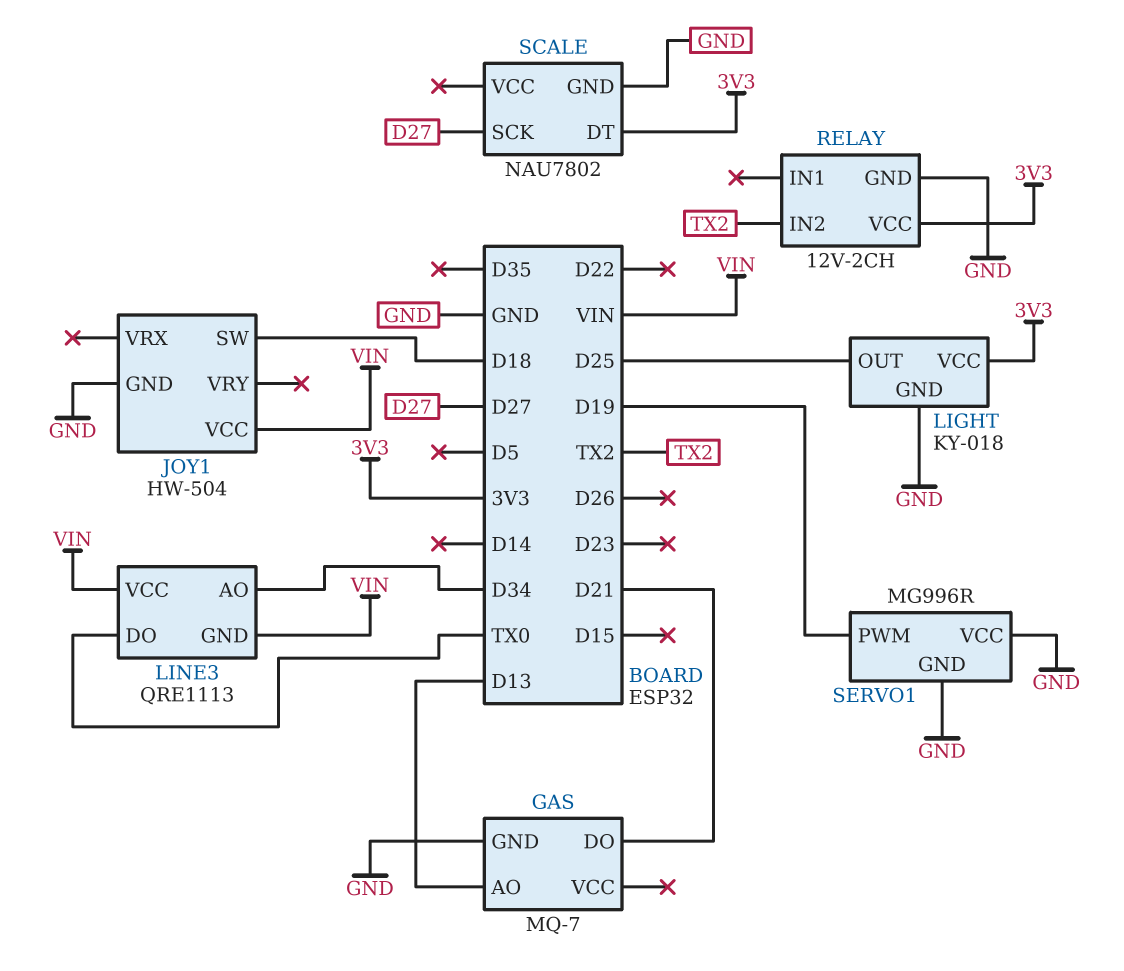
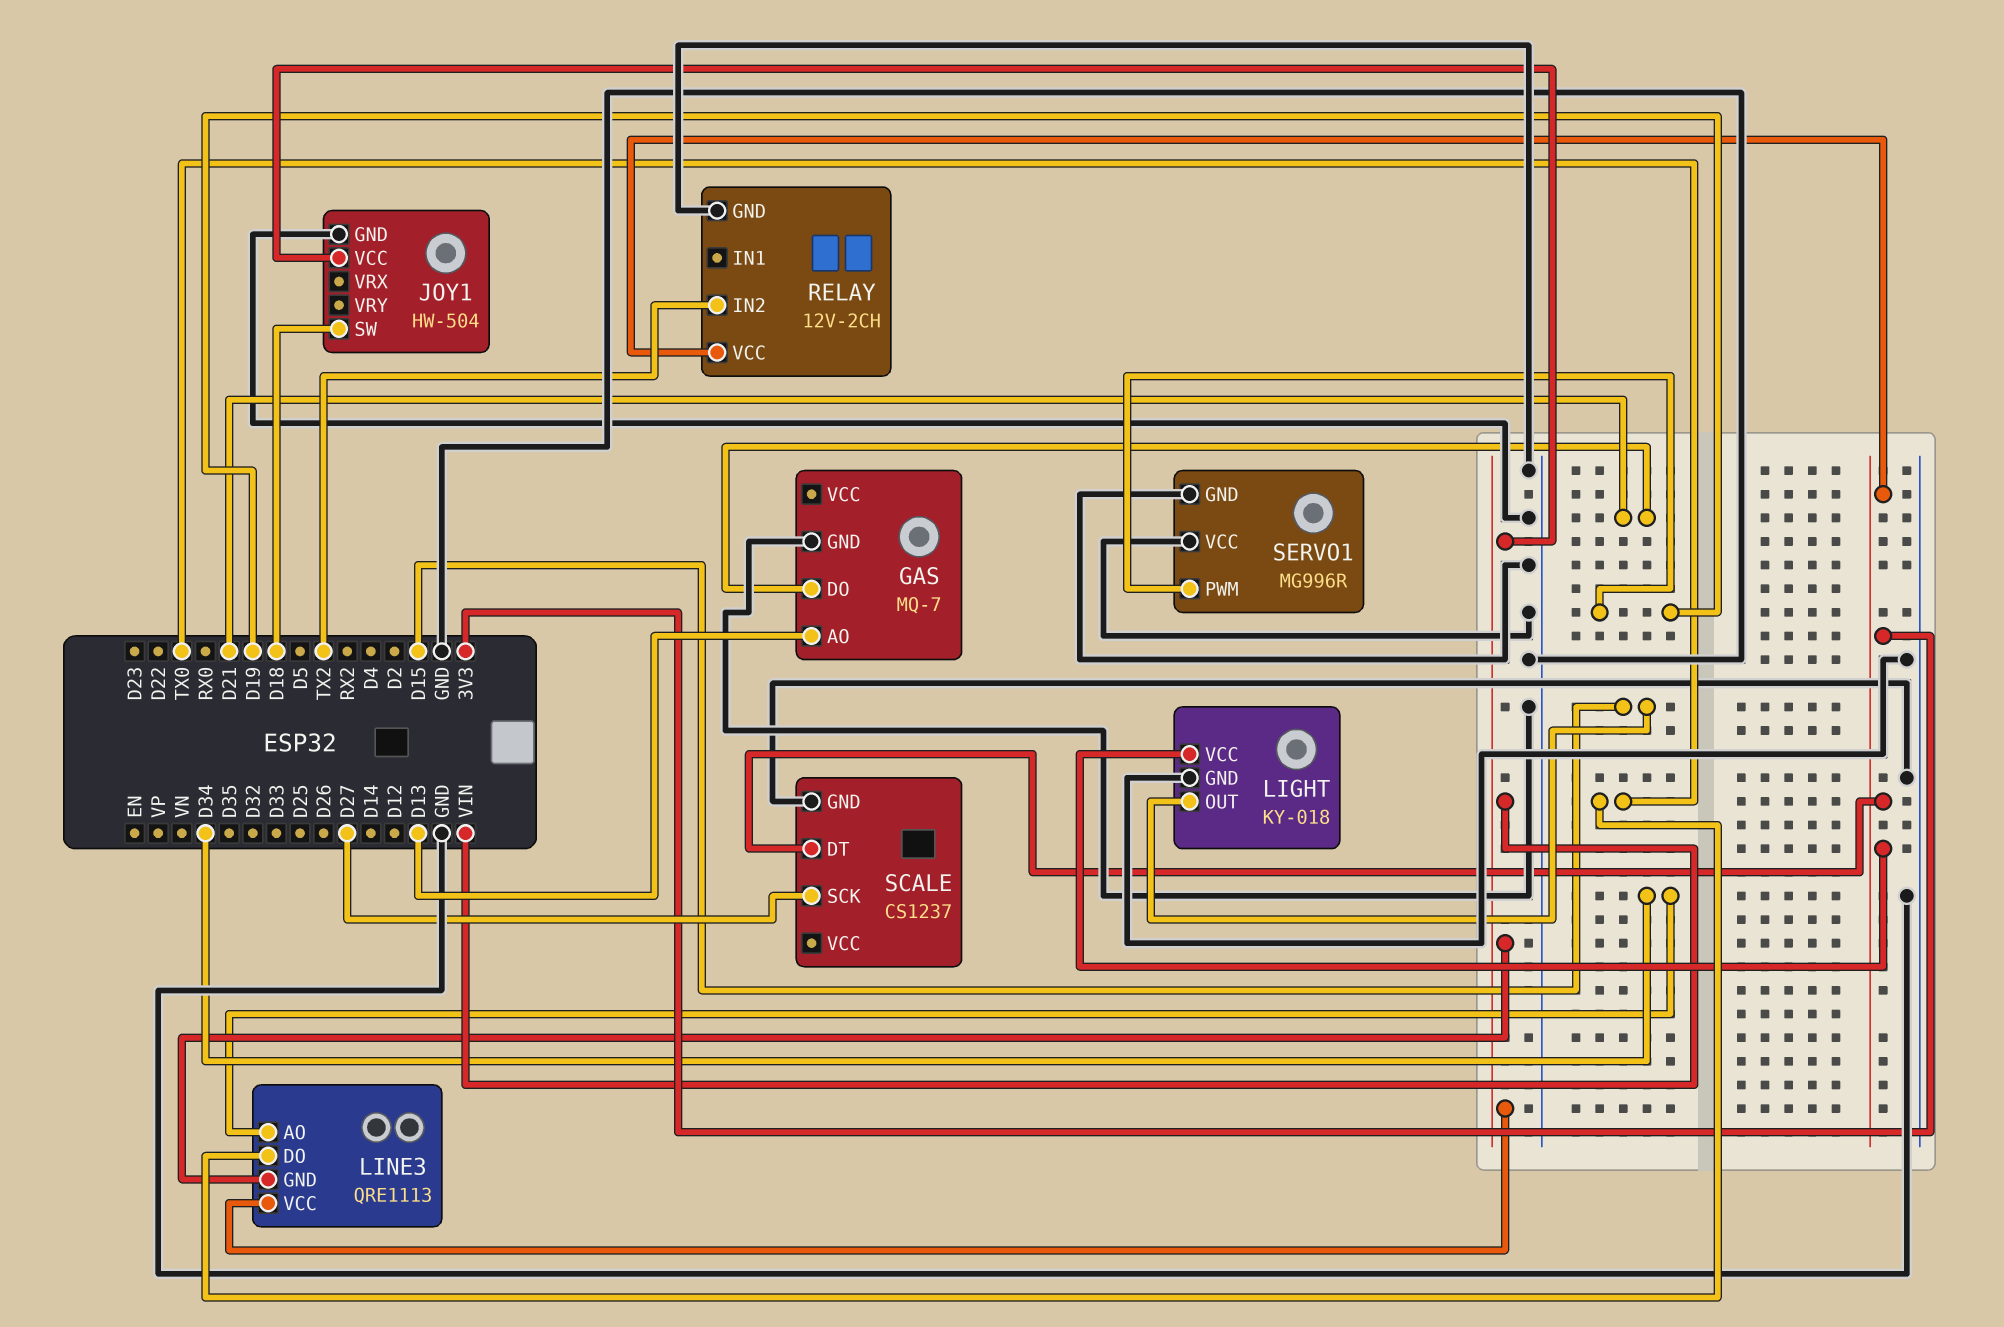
LIGHT pin OUT: D25 -> D15
SCALE: NAU7802 -> CS1237

